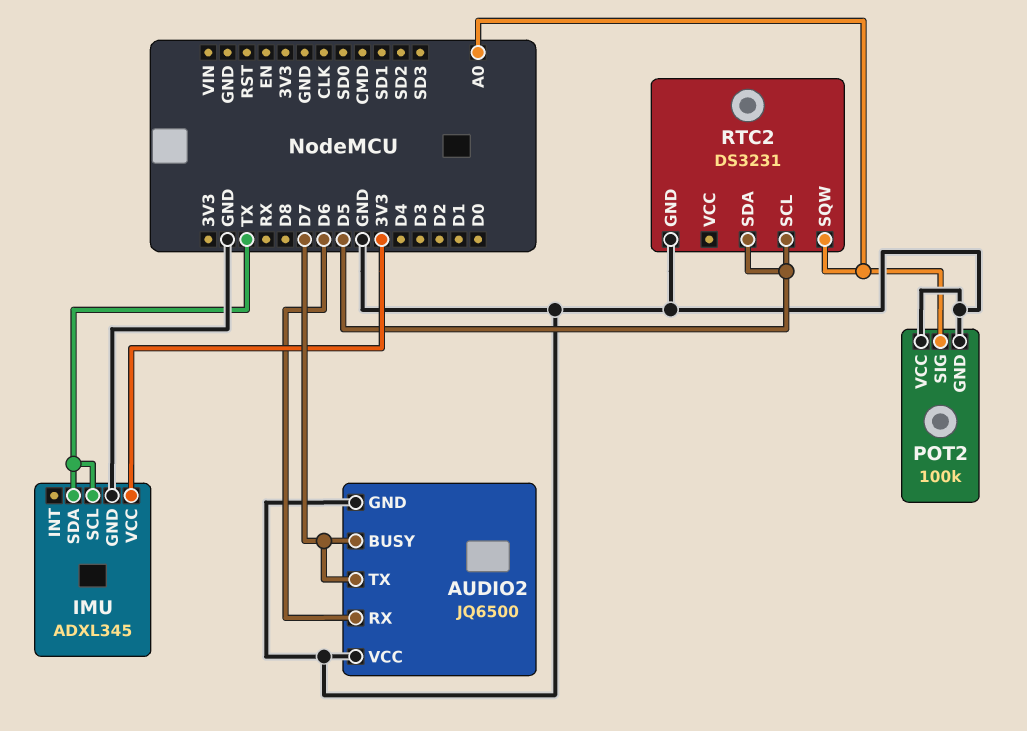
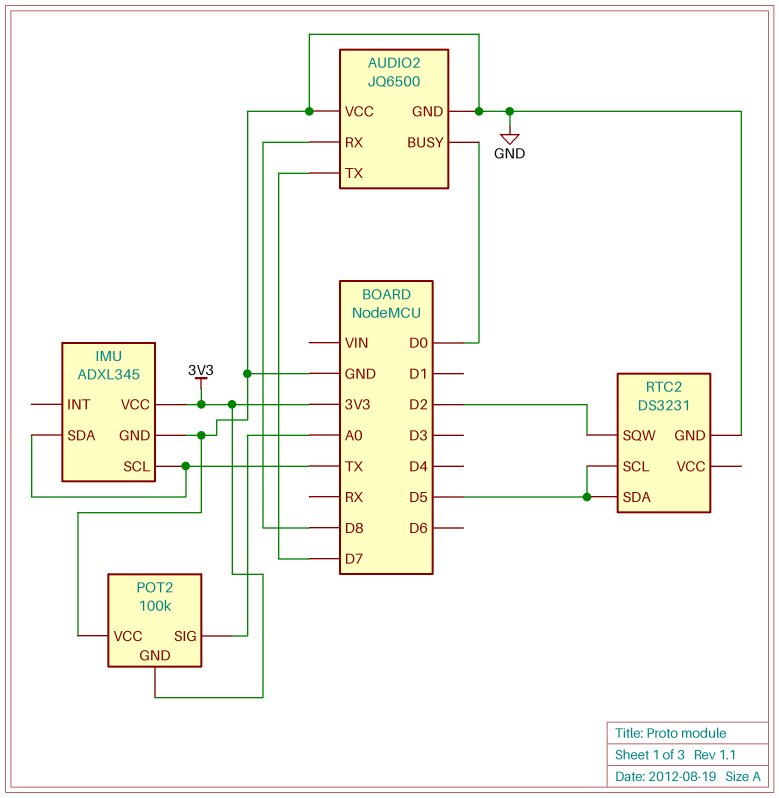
AUDIO2 pin BUSY: D7 -> D0
AUDIO2 pin RX: D6 -> D8
POT2 pin GND: GND -> 3V3
RTC2 pin SQW: A0 -> D2

